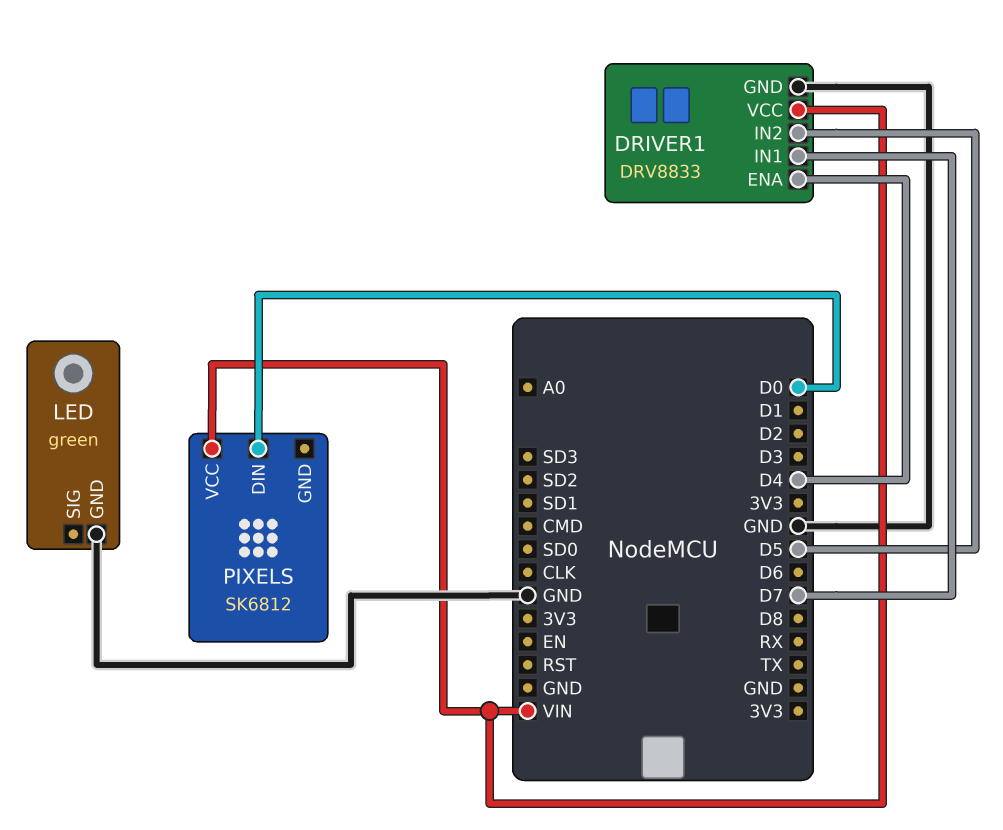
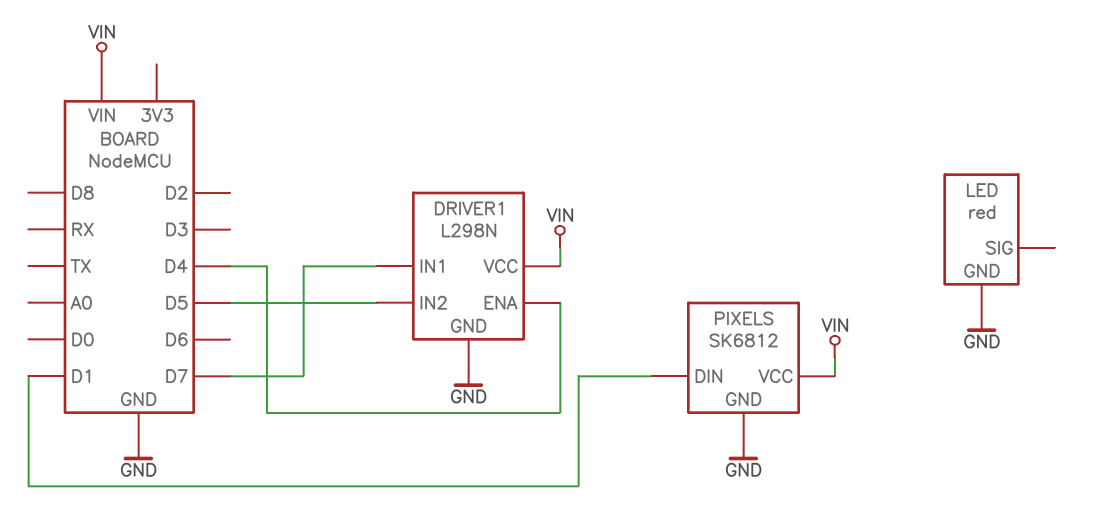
DRIVER1: DRV8833 -> L298N
LED: green -> red
PIXELS pin DIN: D0 -> D1
PIXELS pin GND: none -> GND

